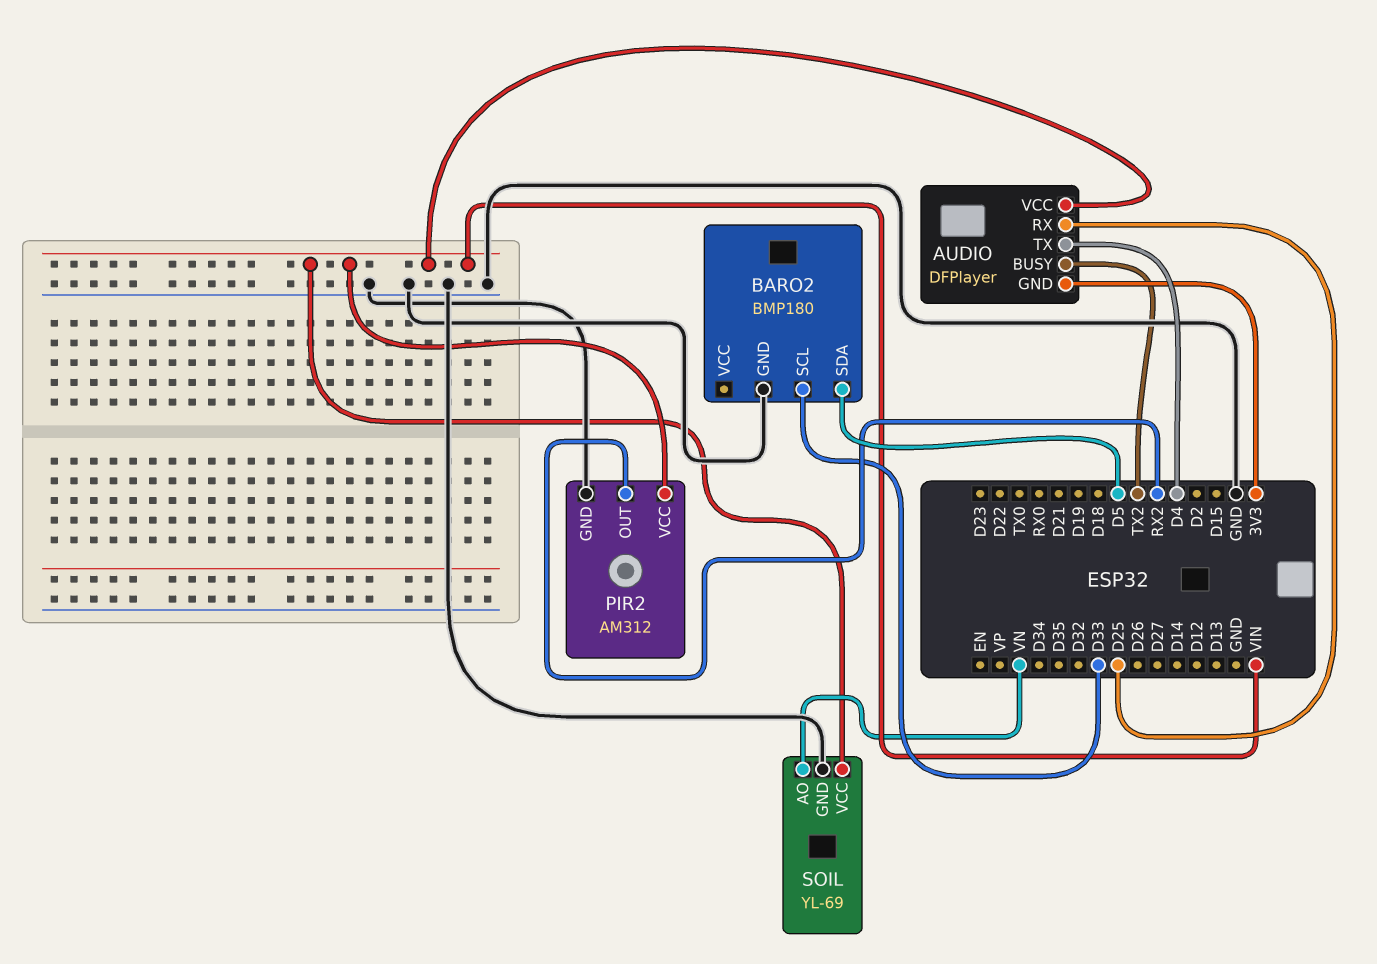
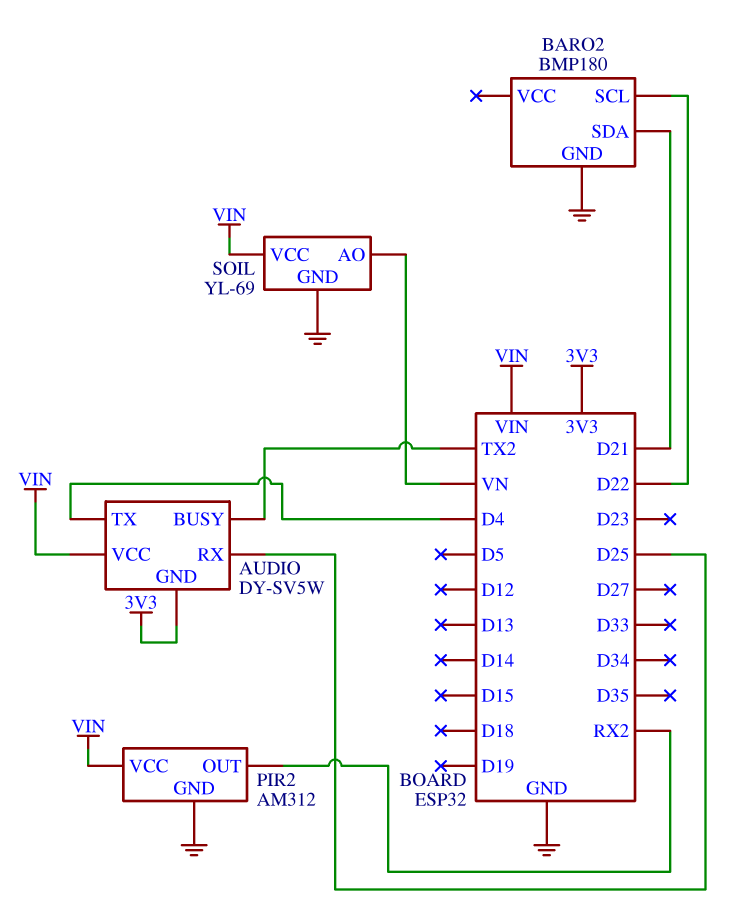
AUDIO: DFPlayer -> DY-SV5W
BARO2 pin SCL: D33 -> D22
BARO2 pin SDA: D5 -> D21

